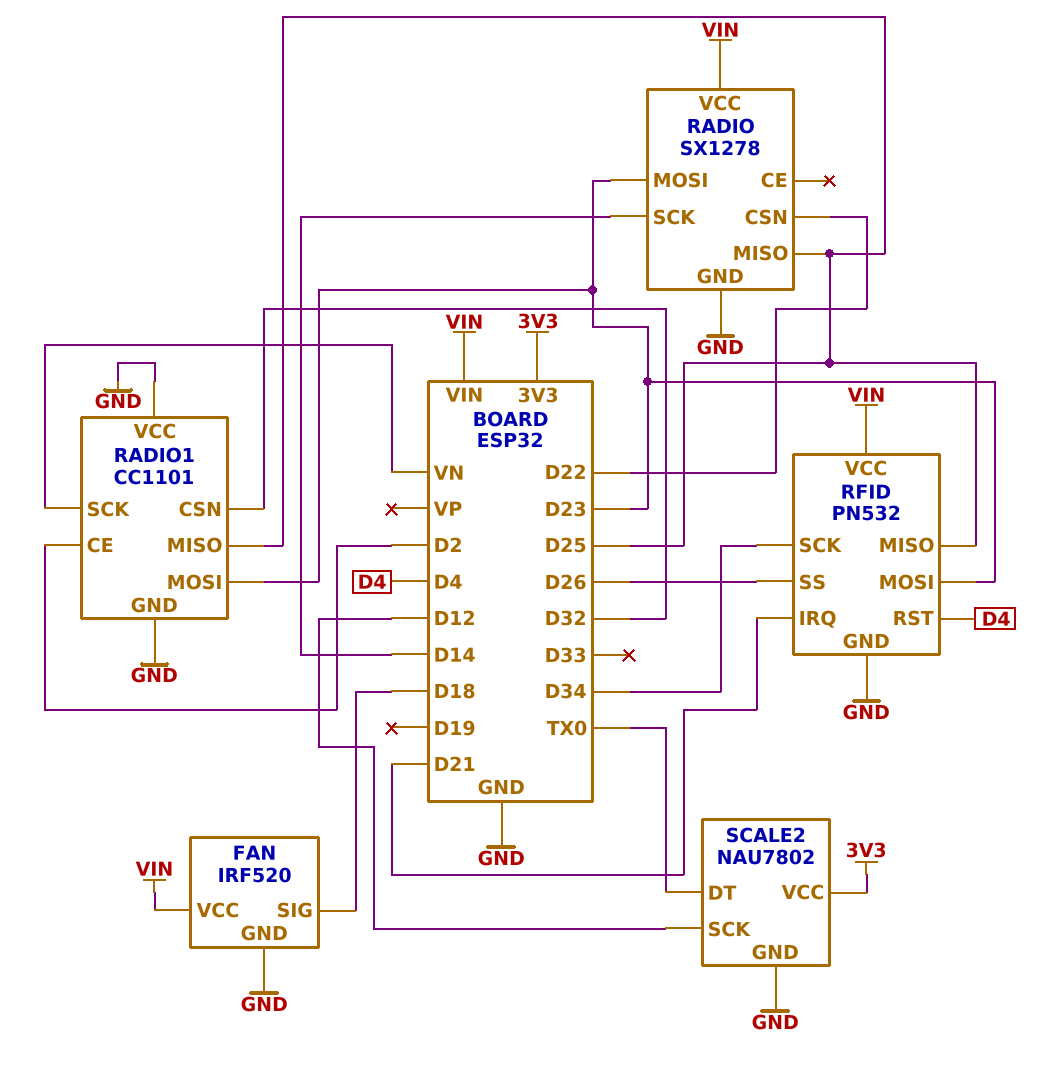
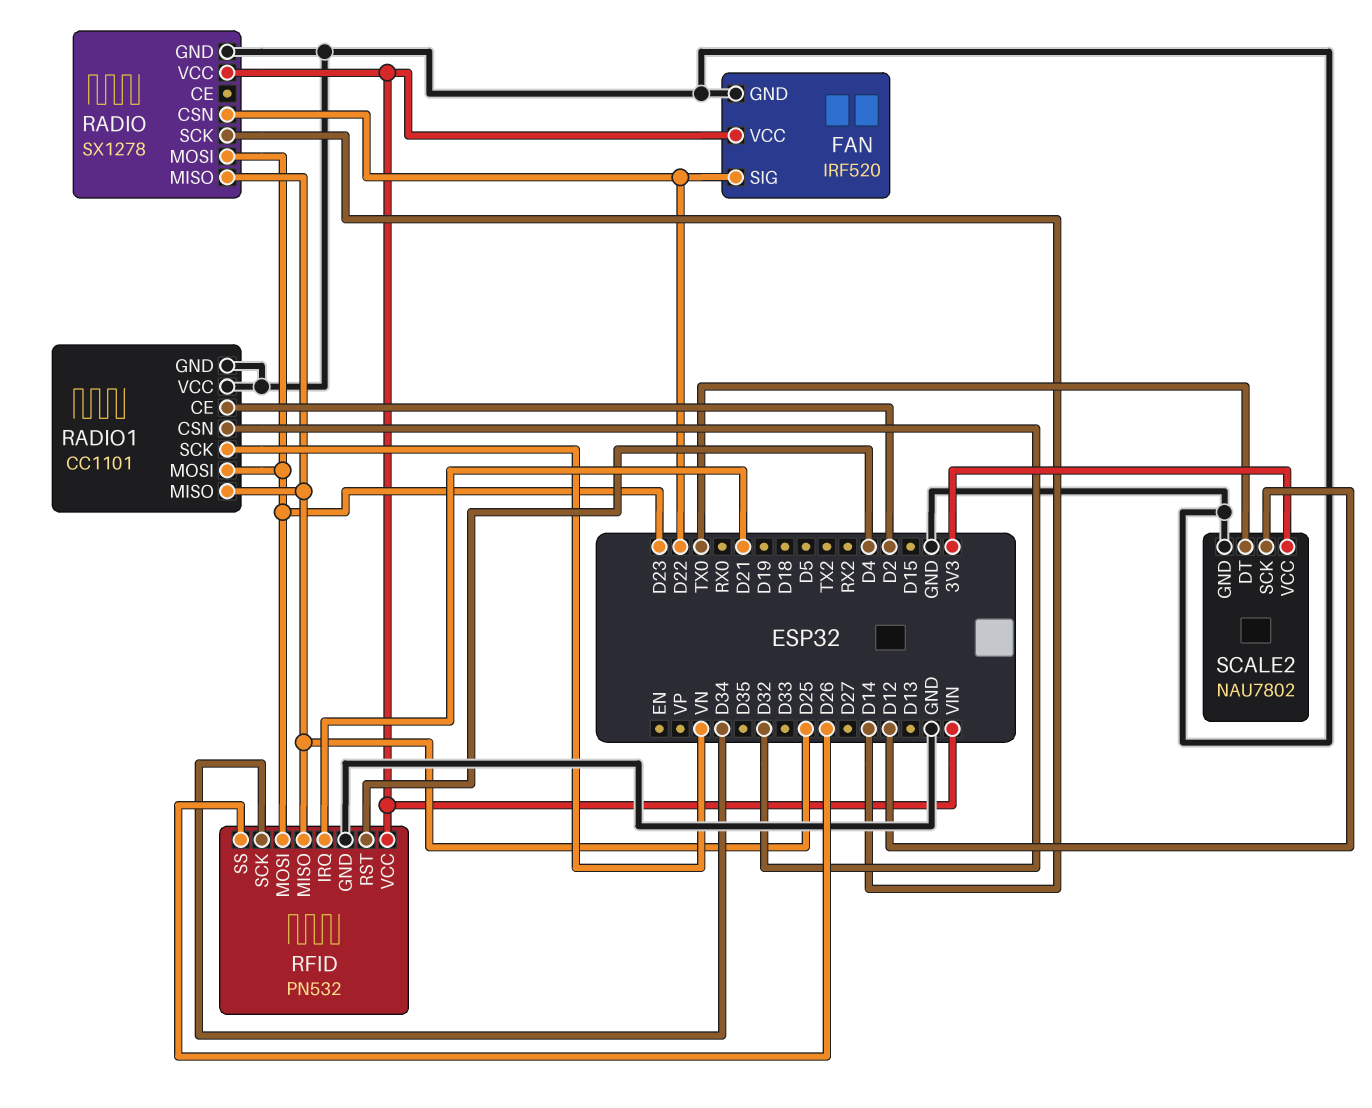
FAN pin SIG: D18 -> D22

